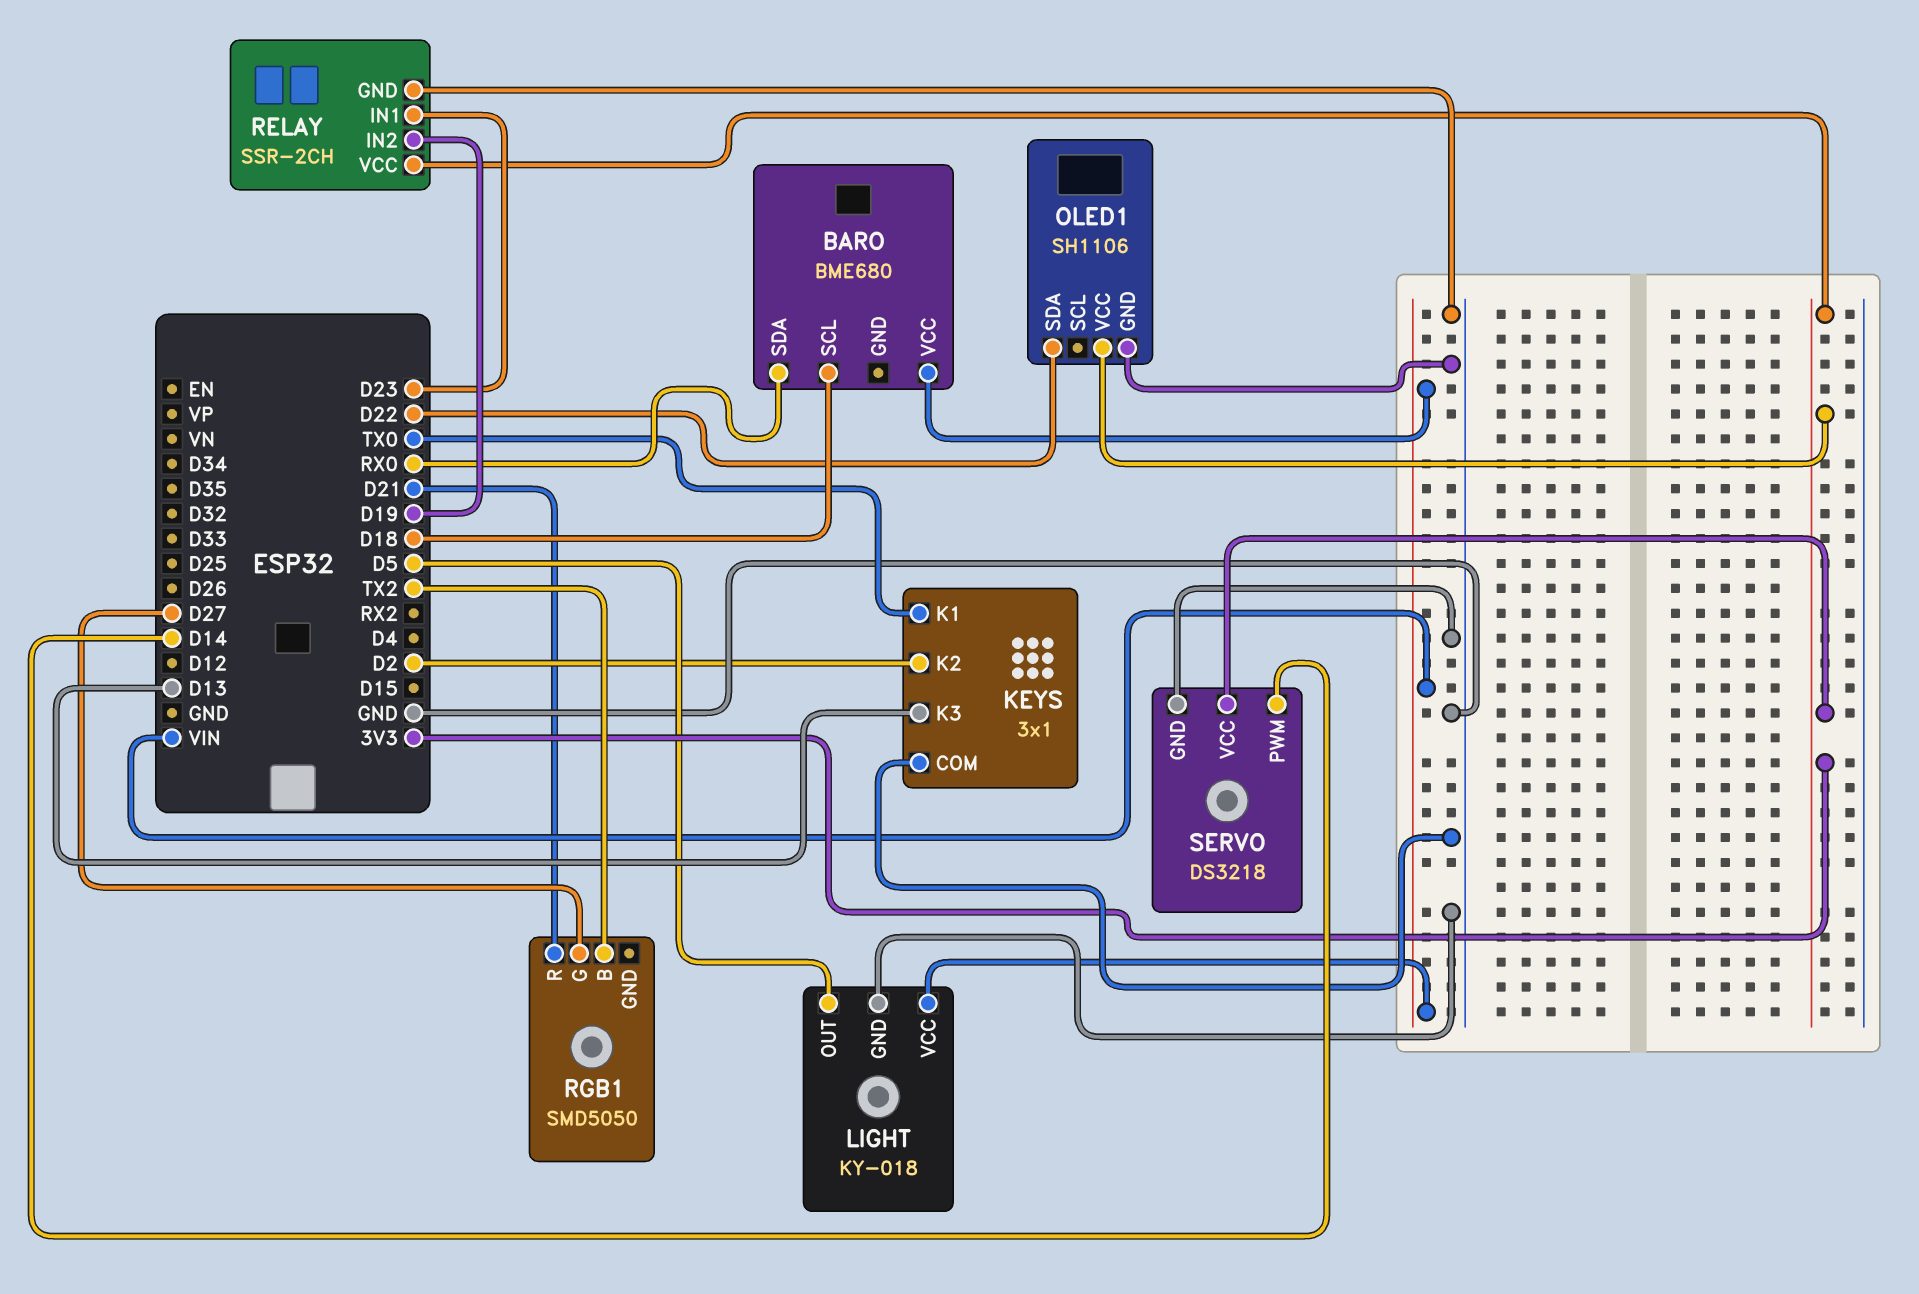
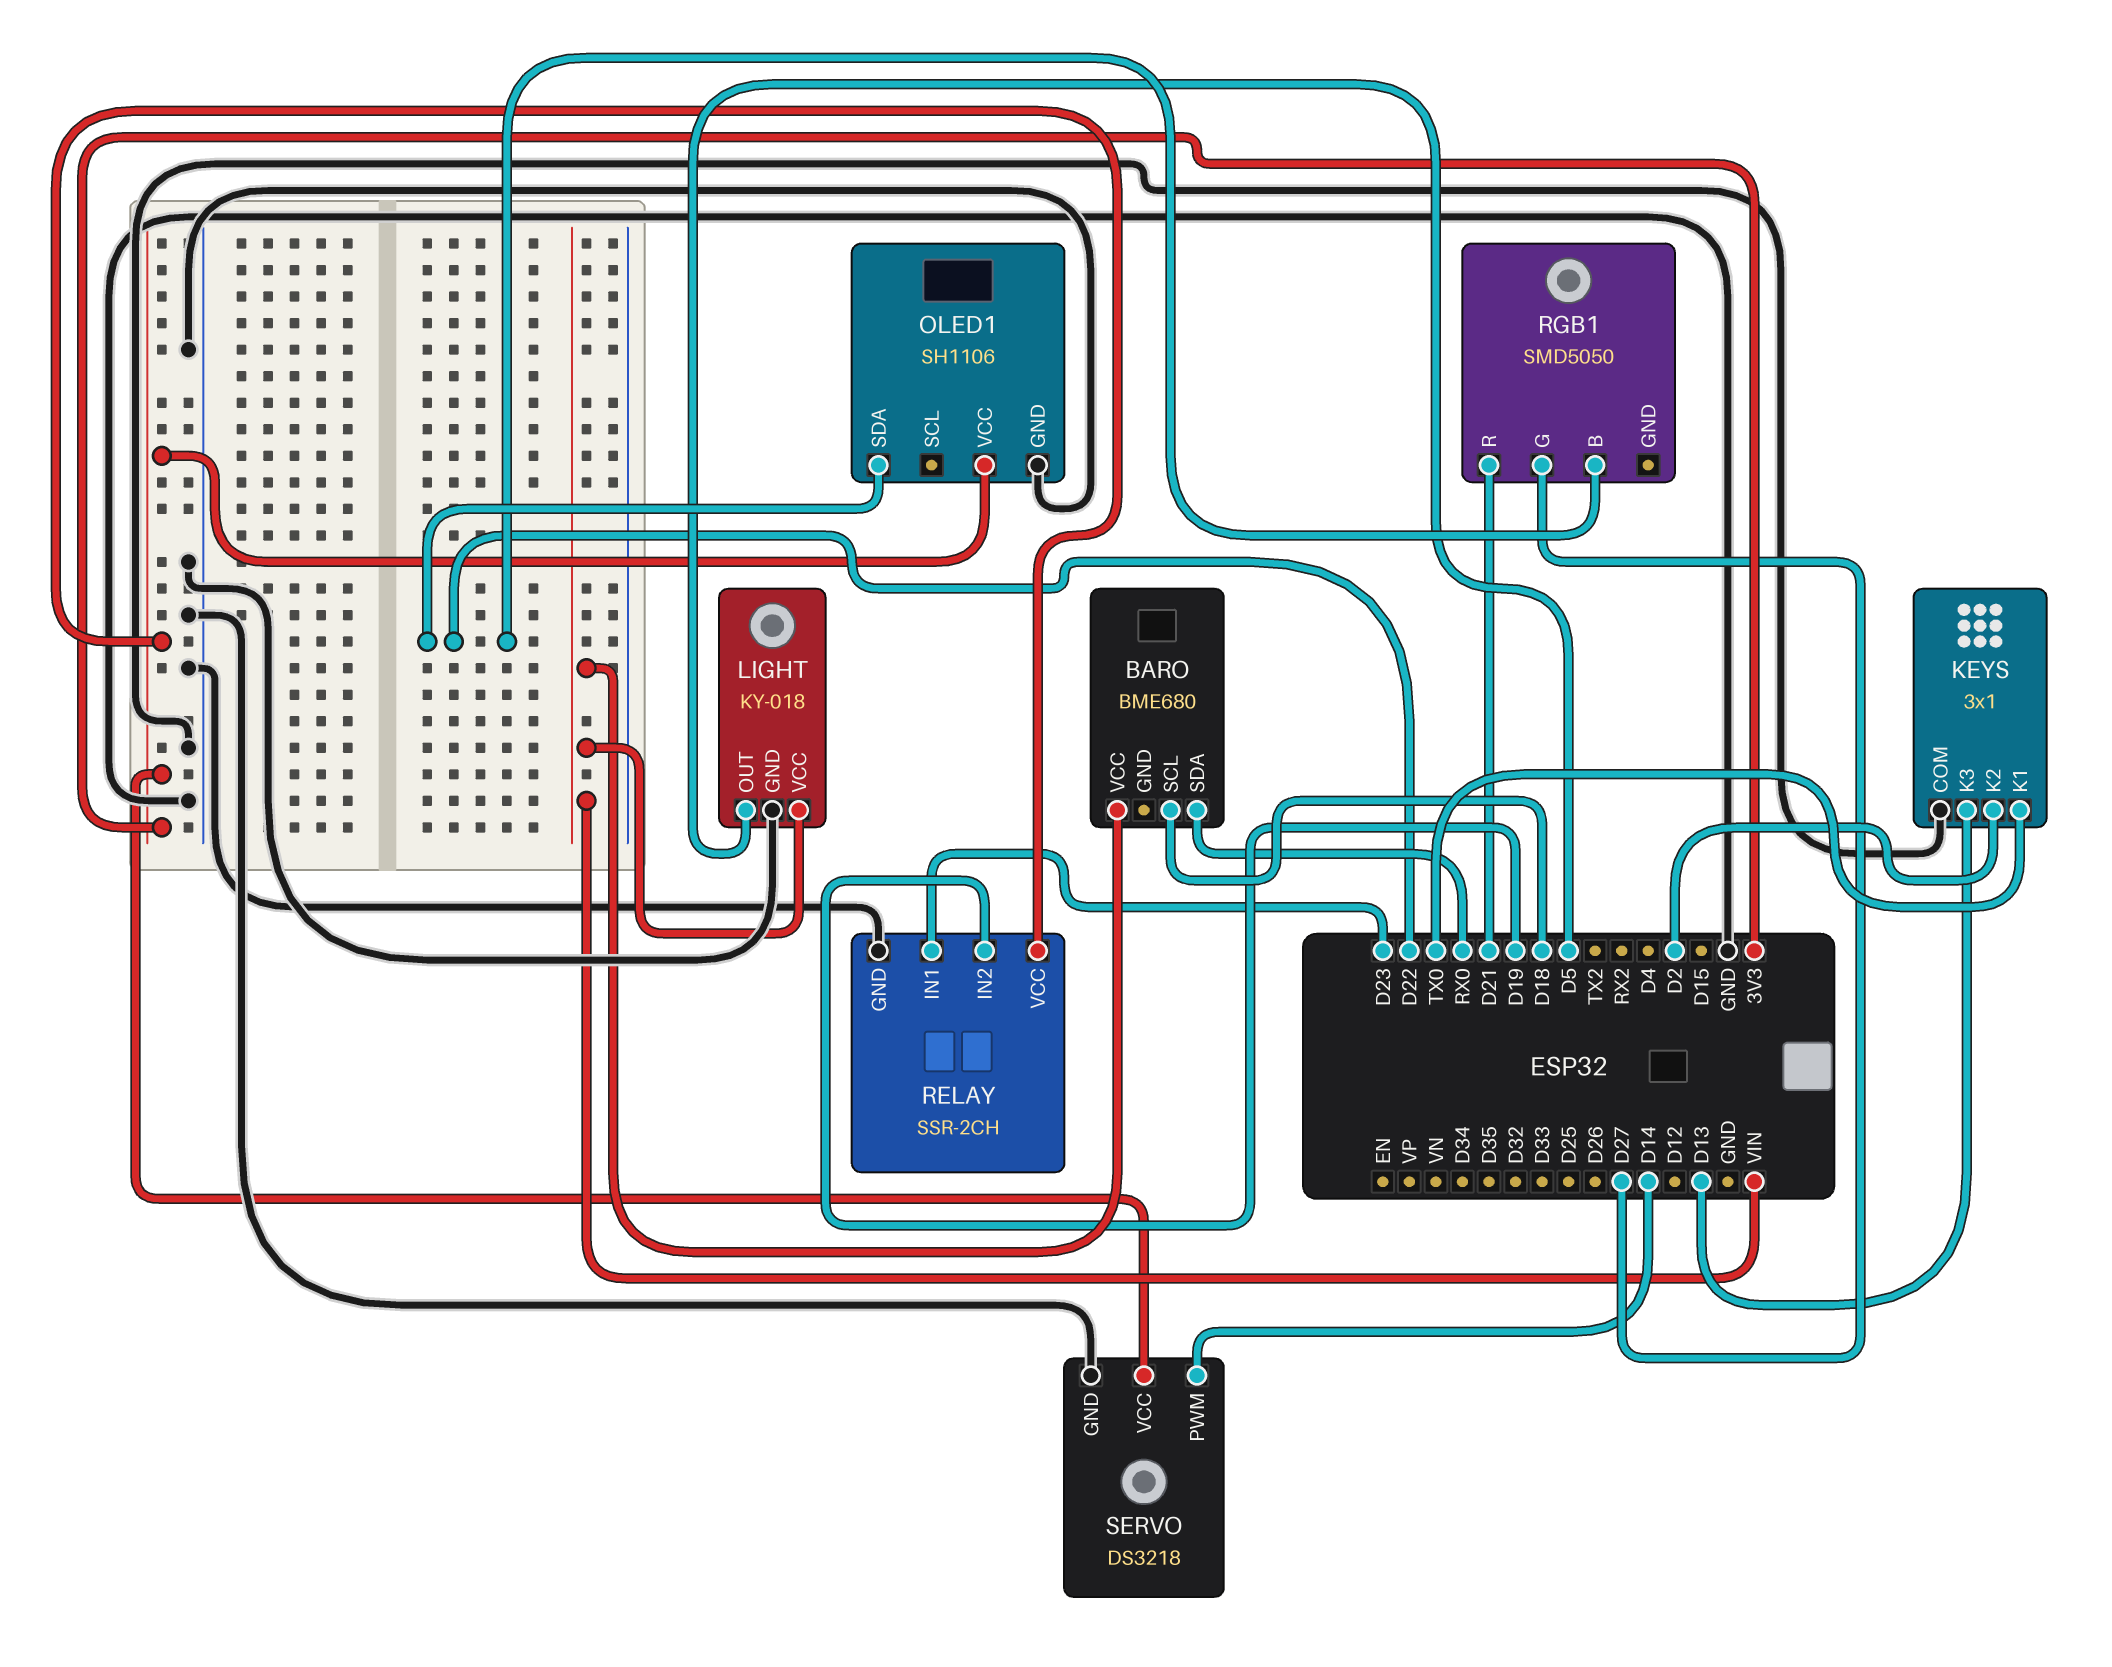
RGB1 pin B: TX2 -> D22

